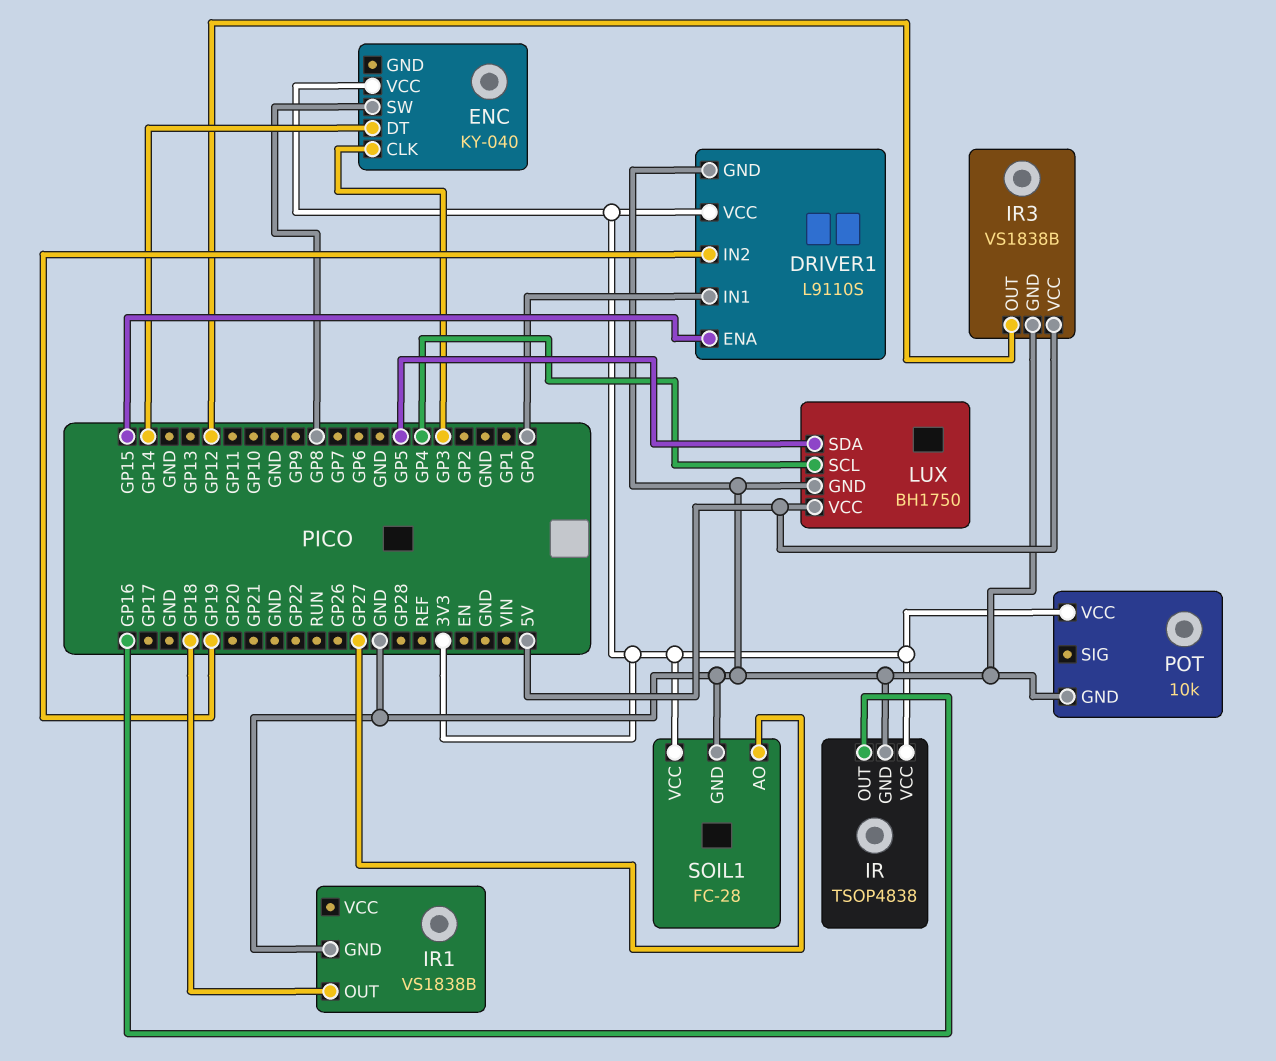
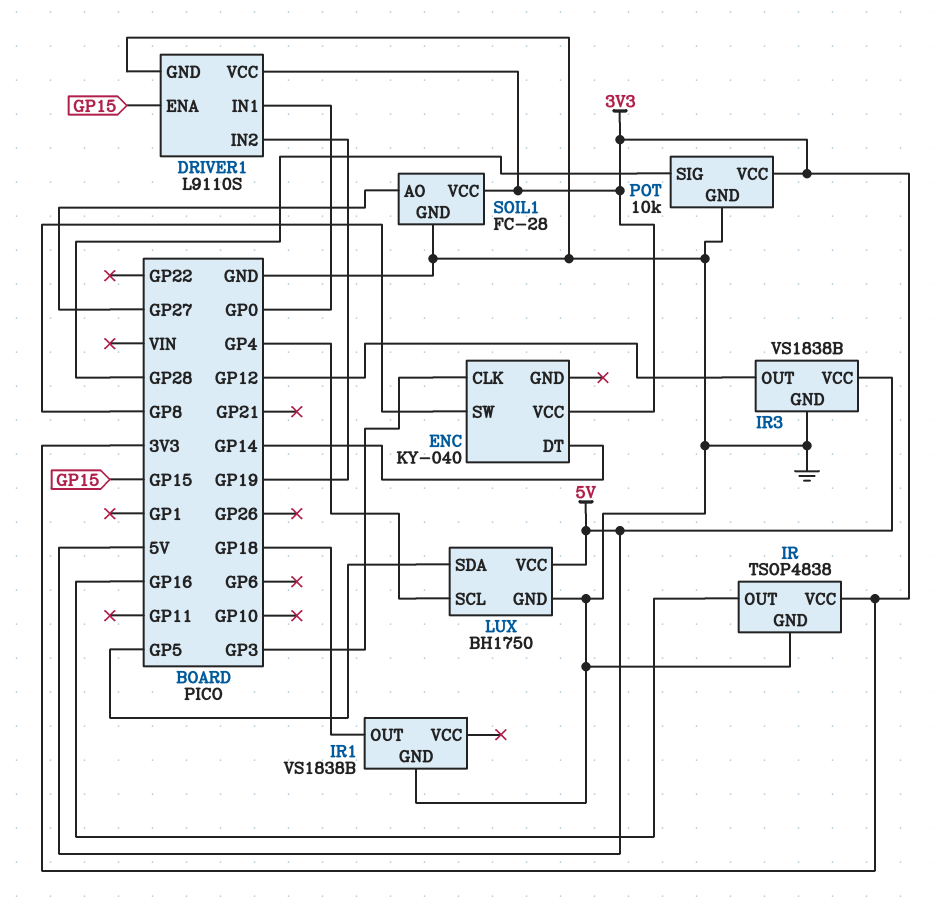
POT pin SIG: none -> GP28

